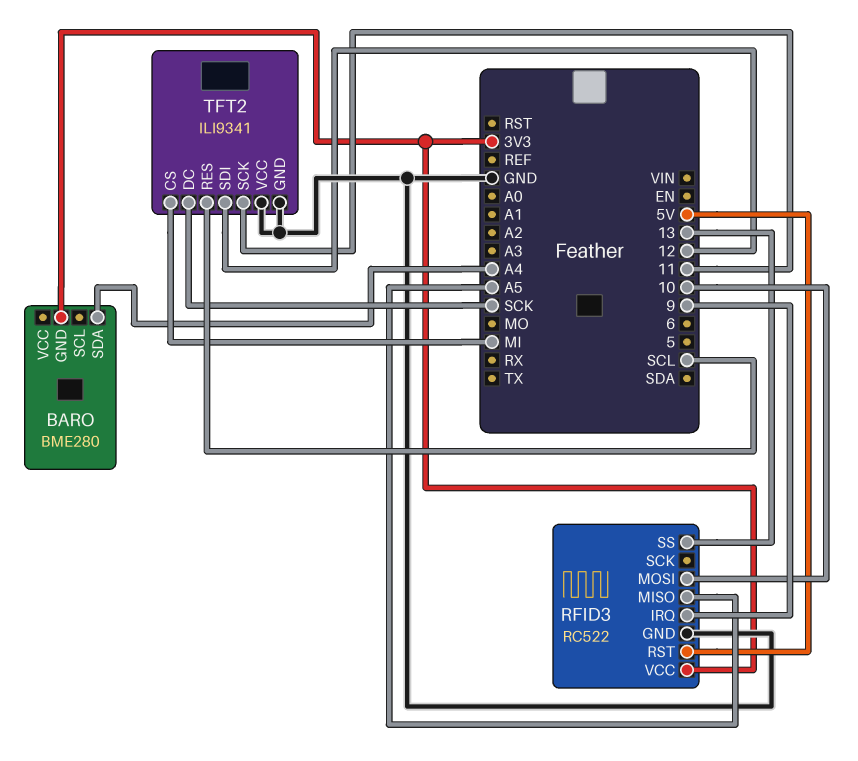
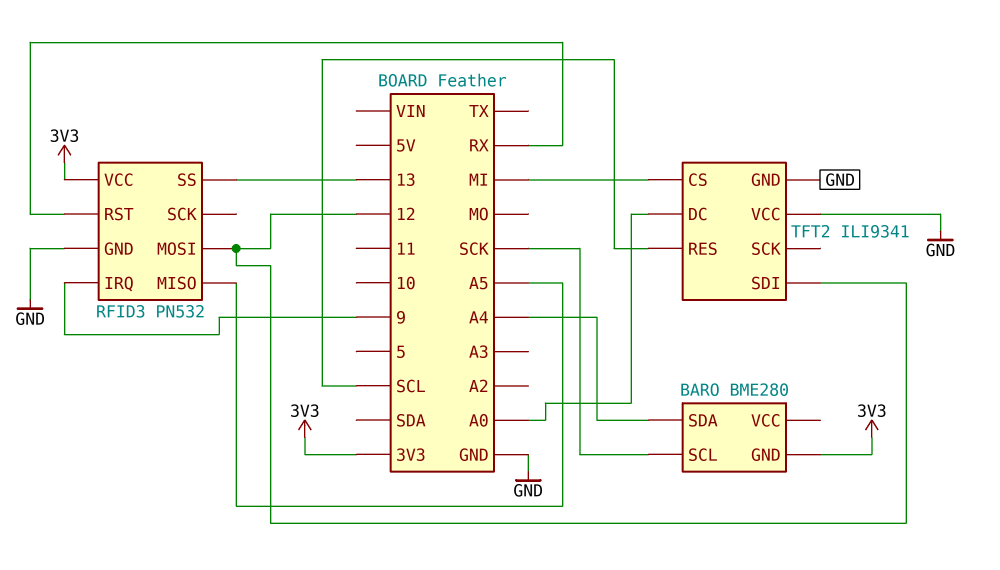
BARO pin SCL: none -> SCK
RFID3: RC522 -> PN532
RFID3 pin MOSI: 10 -> 12
RFID3 pin RST: 5V -> RX
TFT2 pin DC: SCK -> A0
TFT2 pin SCK: 11 -> none

